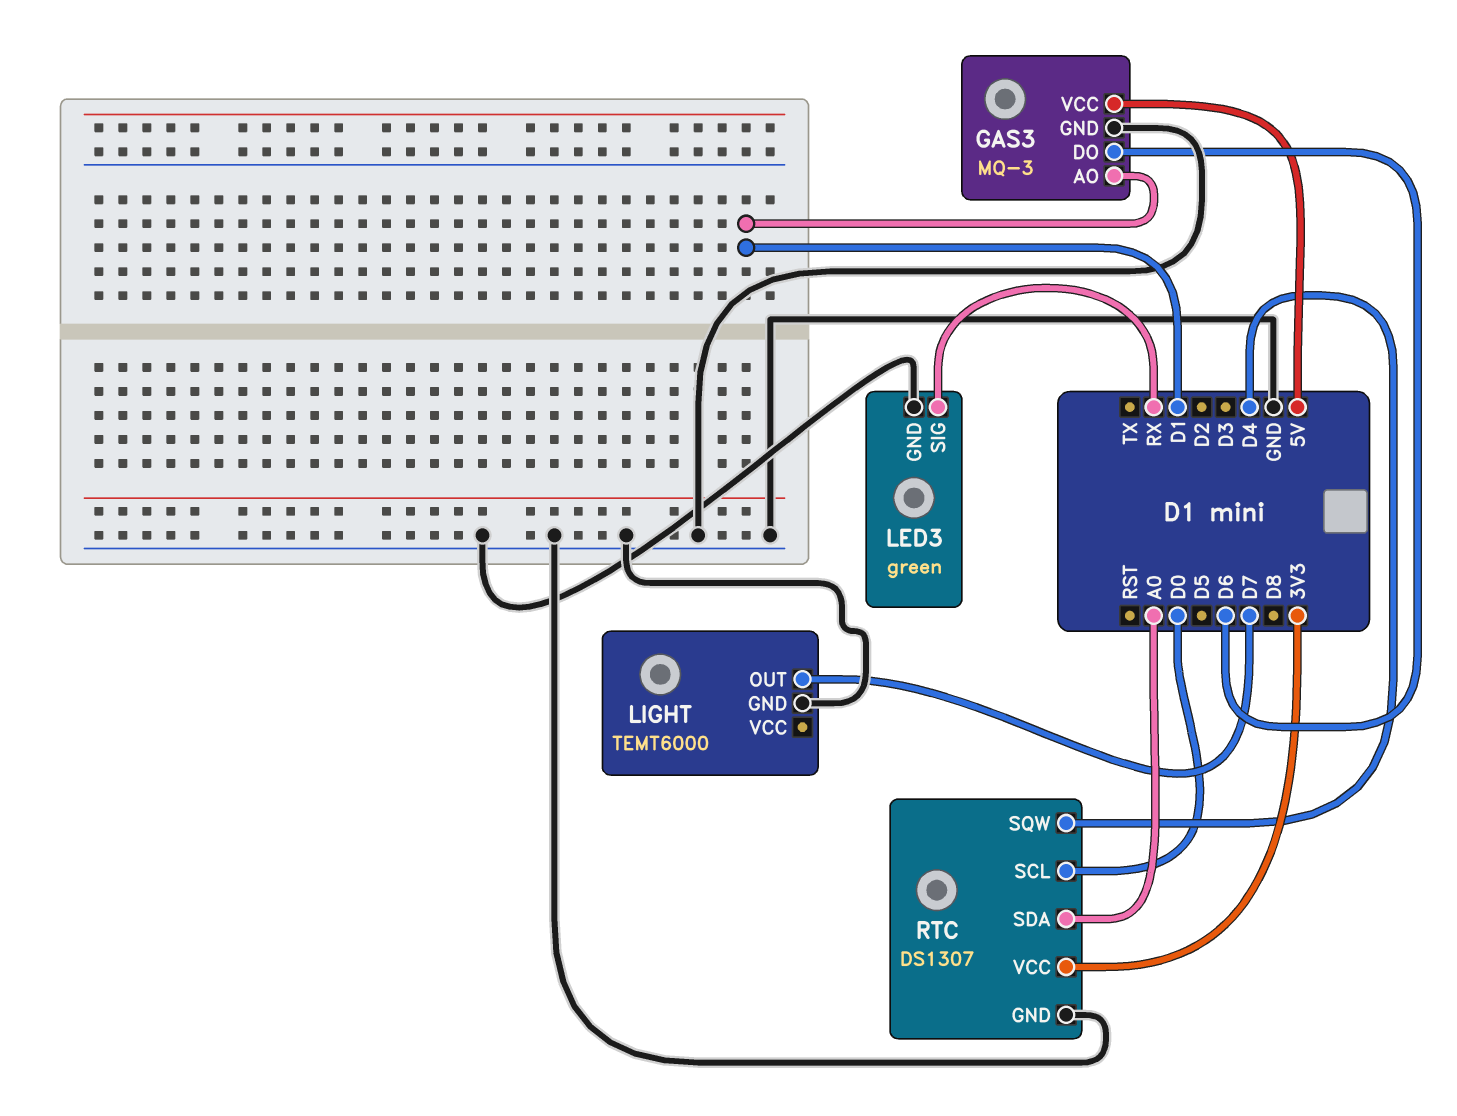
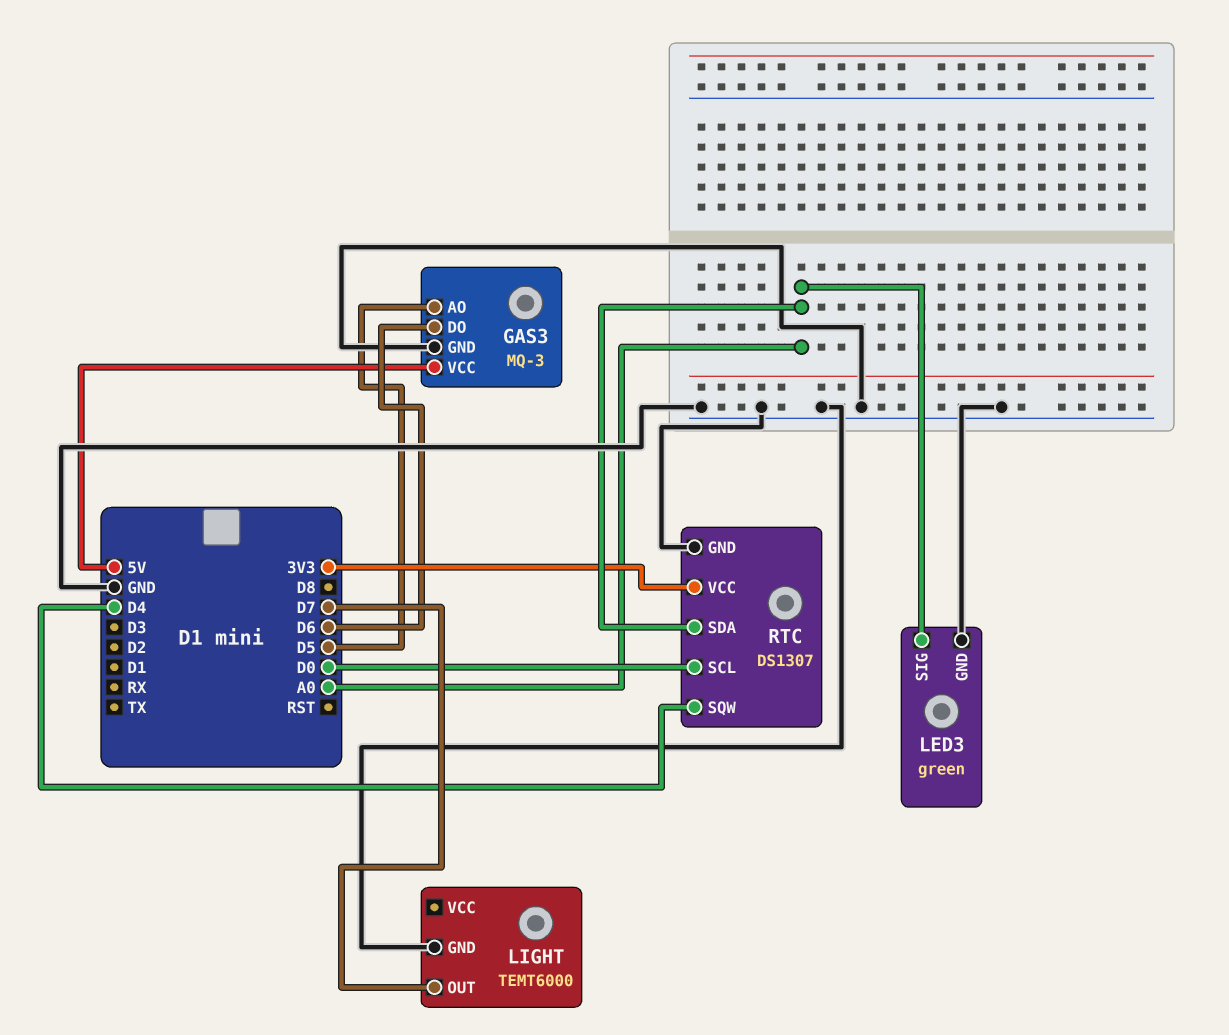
GAS3 pin AO: D1 -> D5
LED3 pin SIG: RX -> A0

